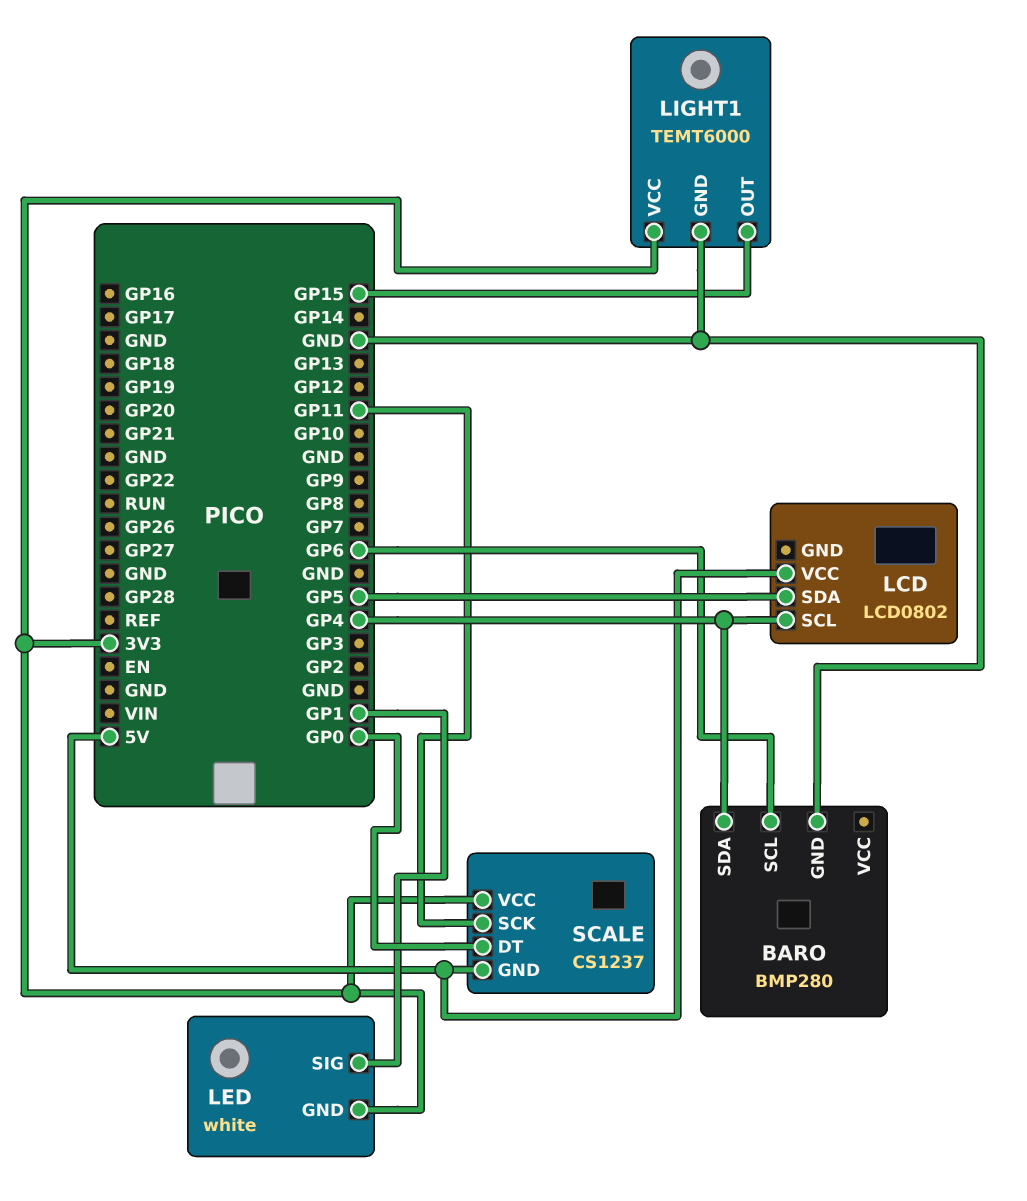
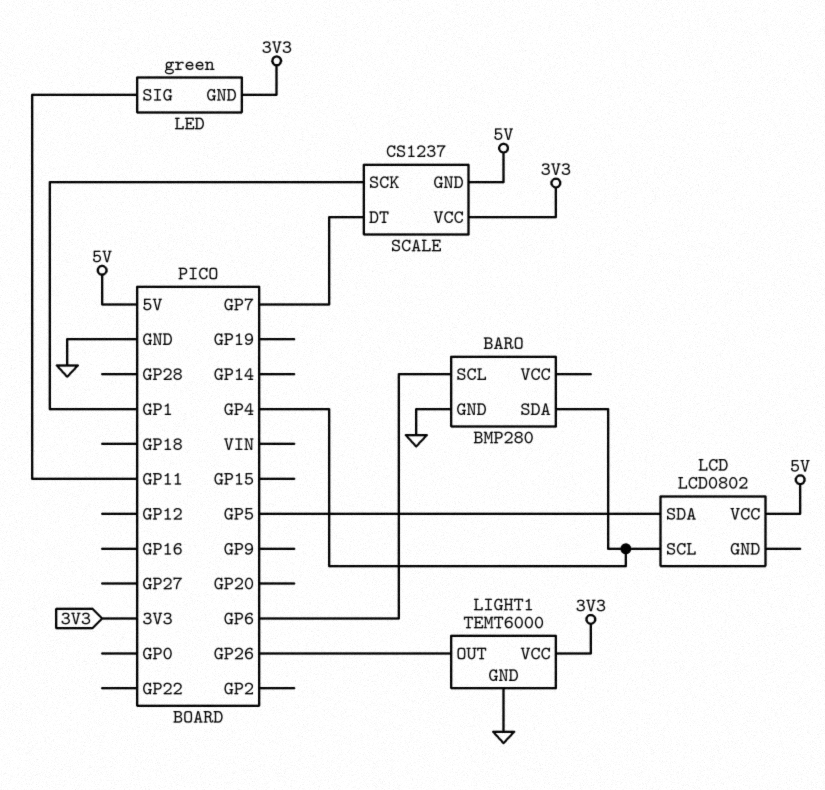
LED: white -> green
LED pin SIG: GP1 -> GP11
LIGHT1 pin OUT: GP15 -> GP26
SCALE pin DT: GP0 -> GP7
SCALE pin SCK: GP11 -> GP1

